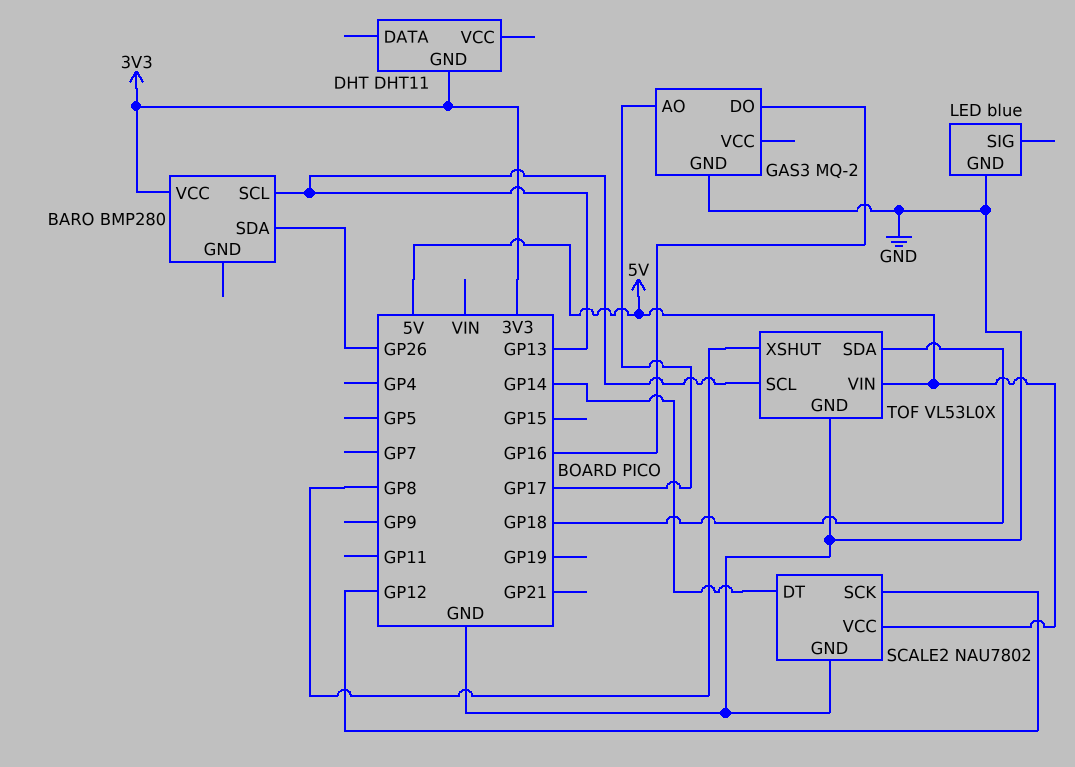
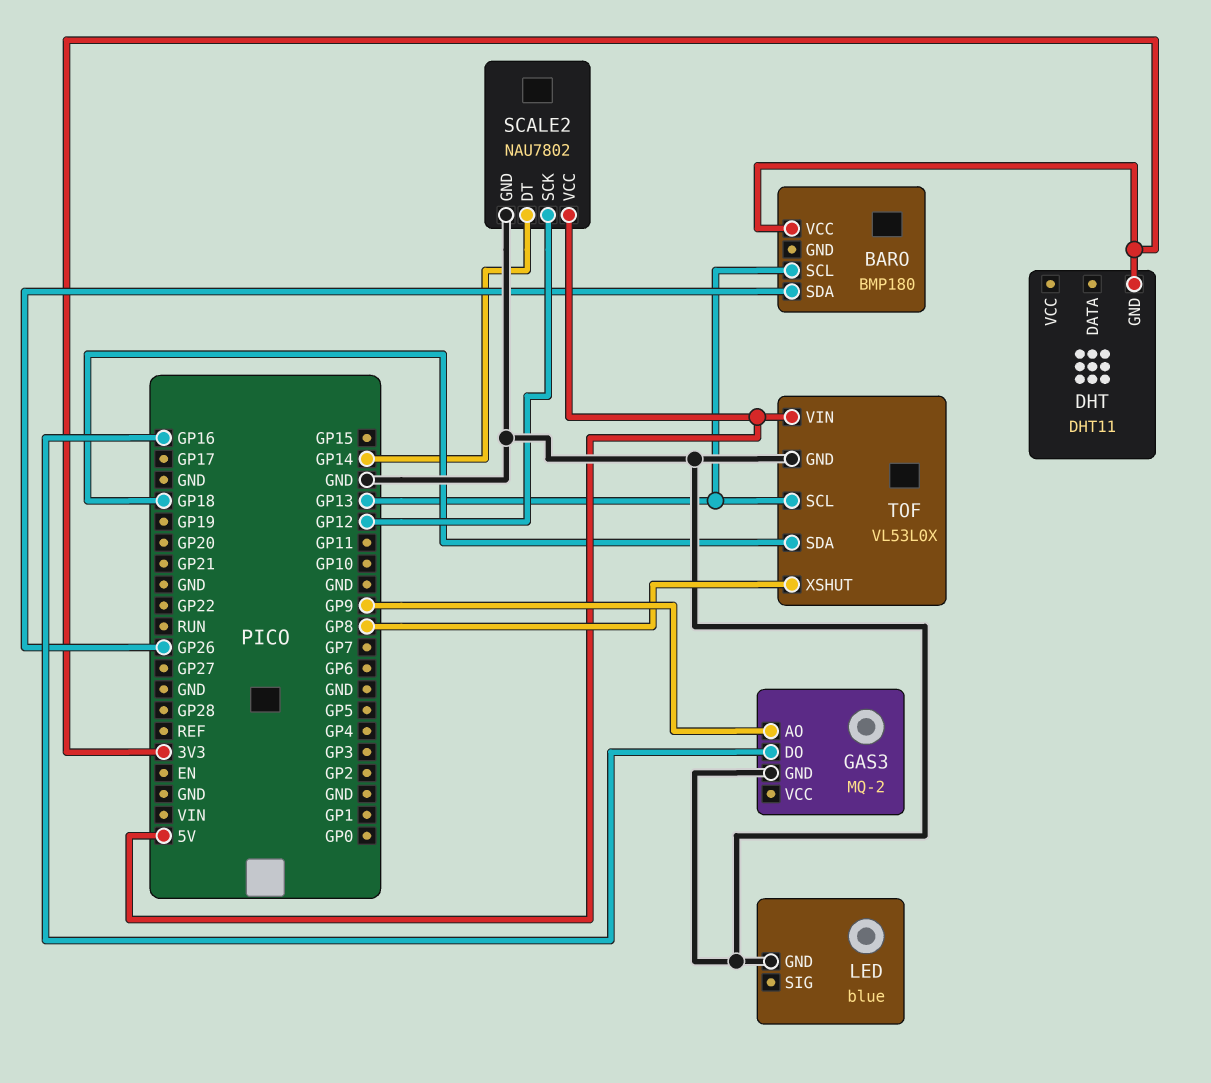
BARO: BMP280 -> BMP180
GAS3 pin AO: GP17 -> GP9

